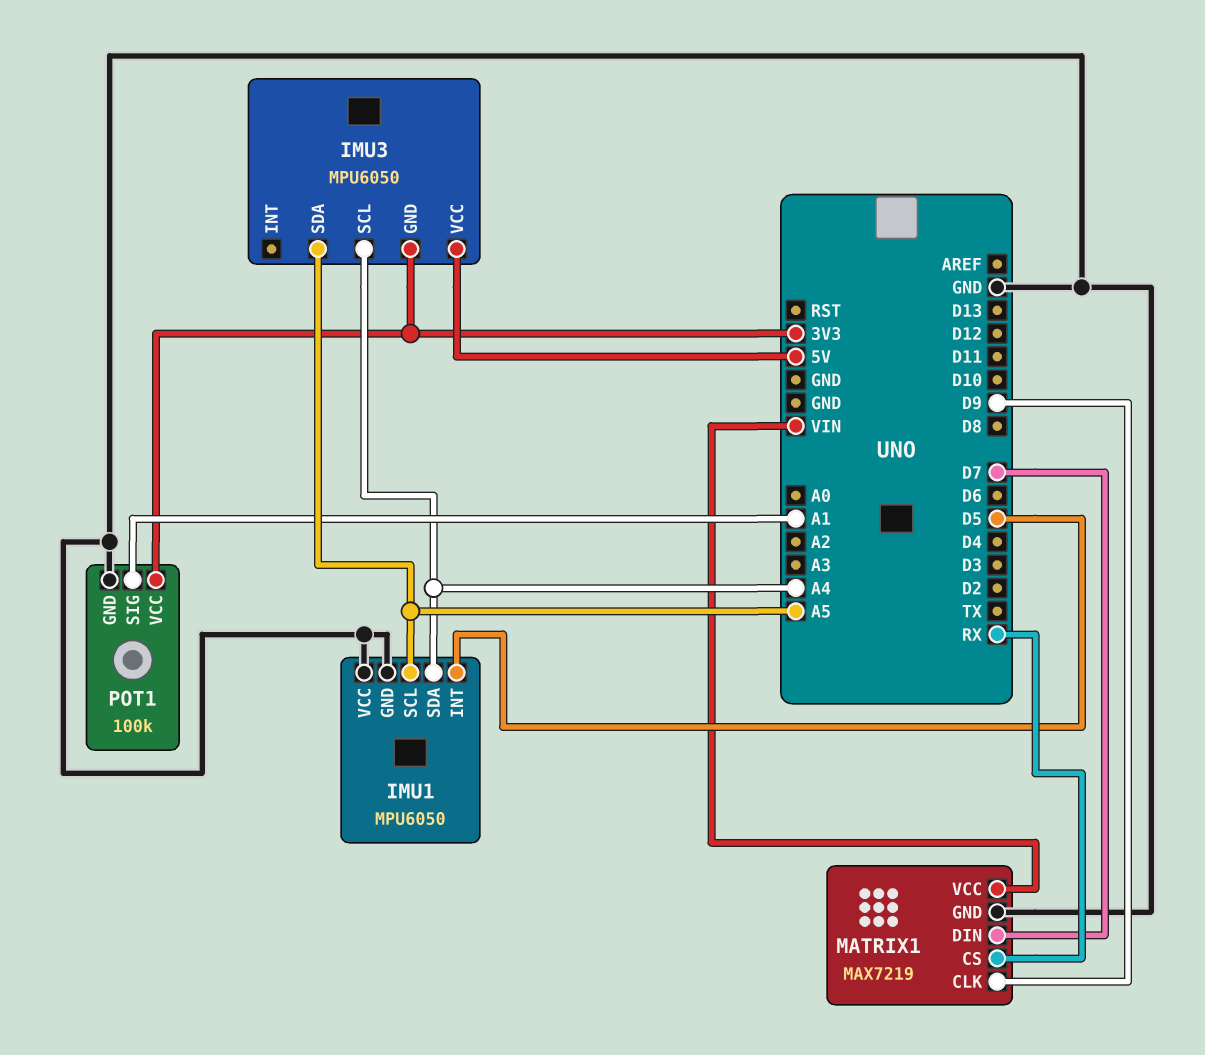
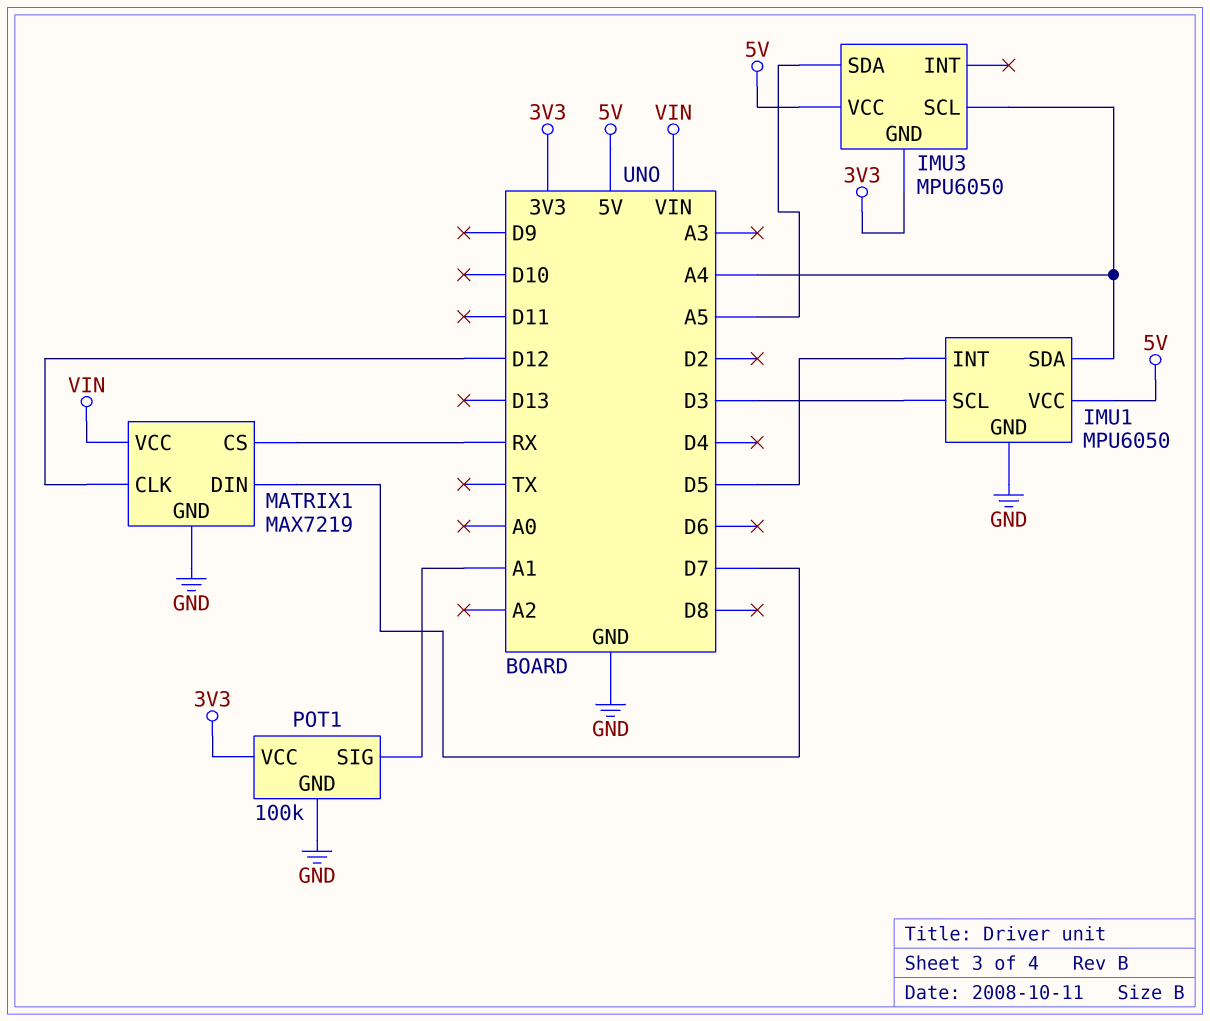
IMU1 pin SCL: A5 -> D3
IMU1 pin VCC: GND -> 5V
MATRIX1 pin CLK: D9 -> D12

